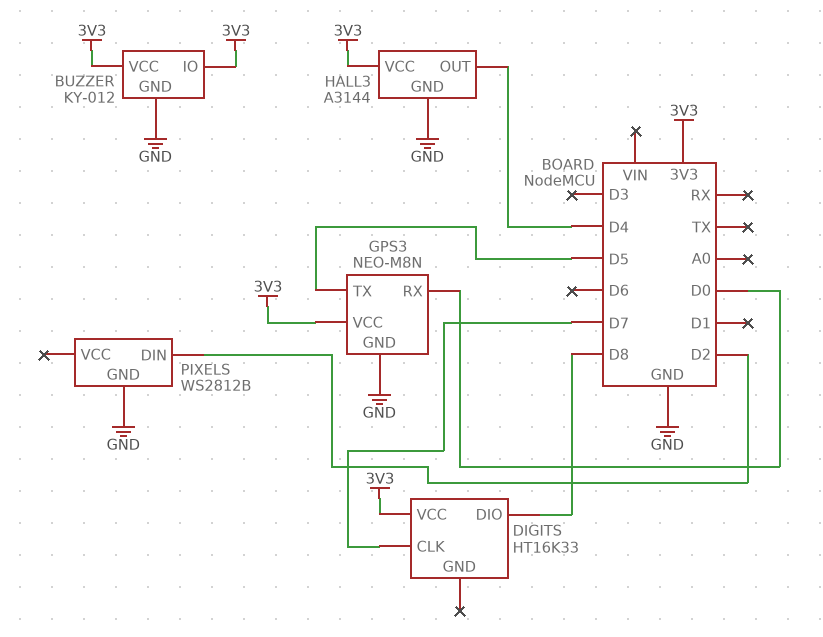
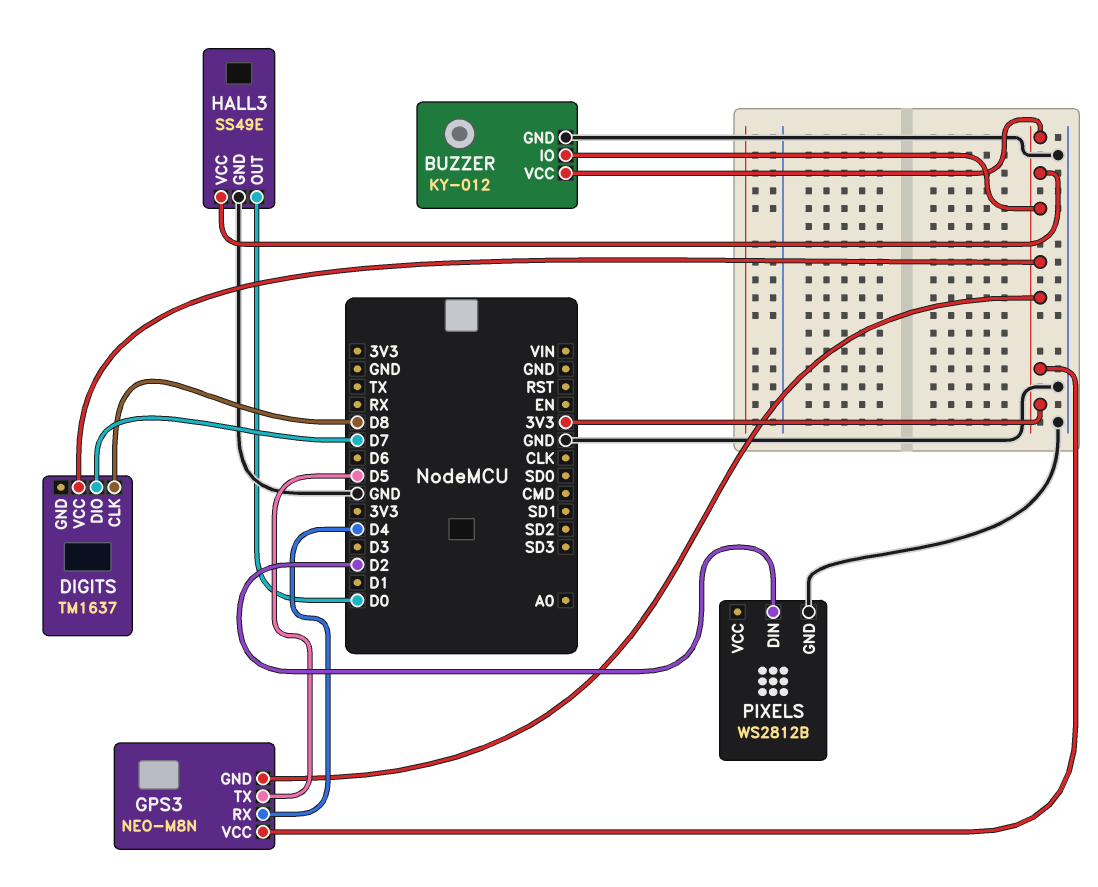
DIGITS: HT16K33 -> TM1637
DIGITS pin CLK: D7 -> D8
DIGITS pin DIO: D8 -> D7
GPS3 pin GND: GND -> 3V3
GPS3 pin RX: D0 -> D4
HALL3: A3144 -> SS49E
HALL3 pin OUT: D4 -> D0

